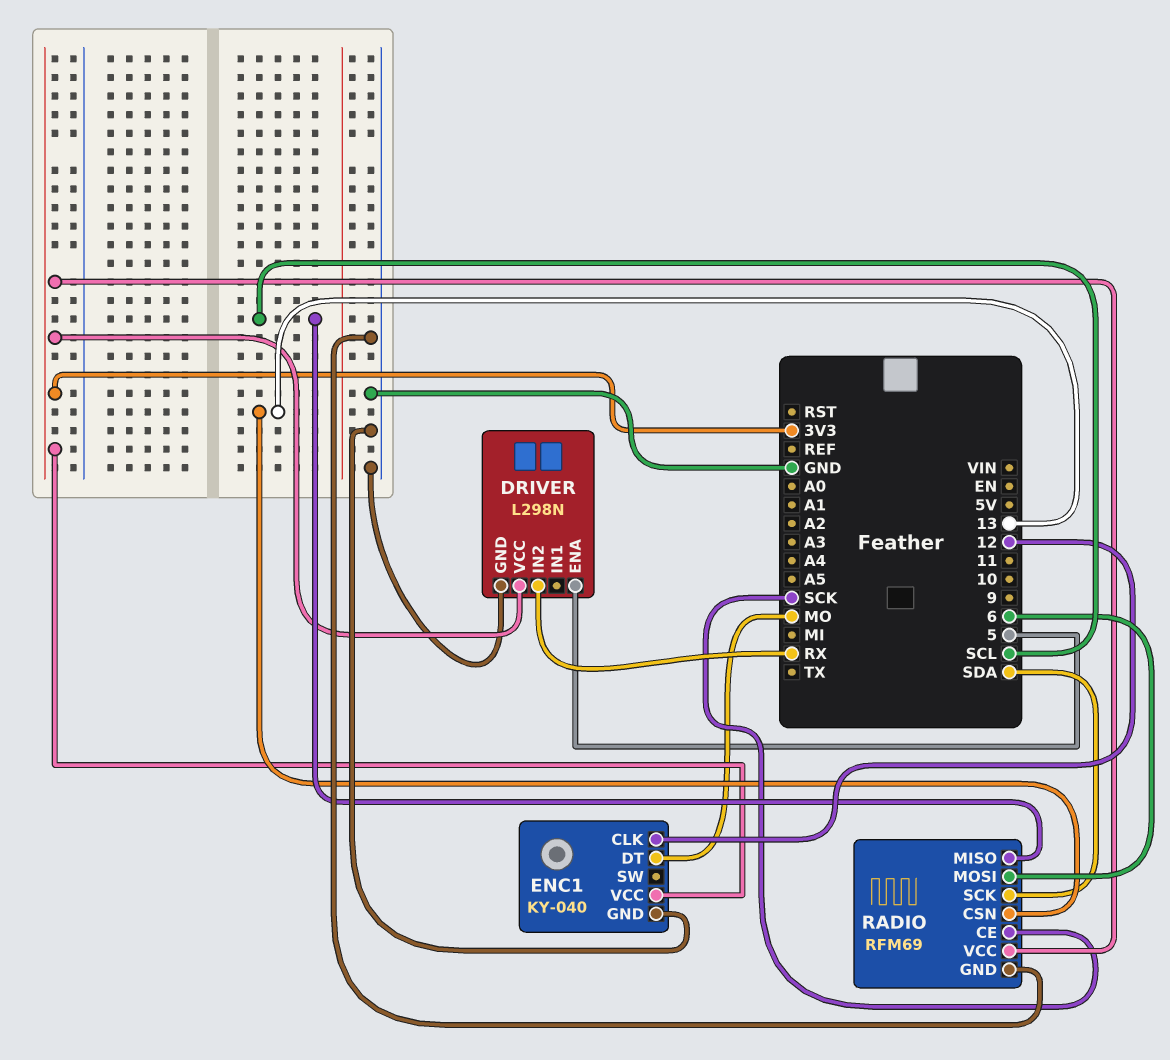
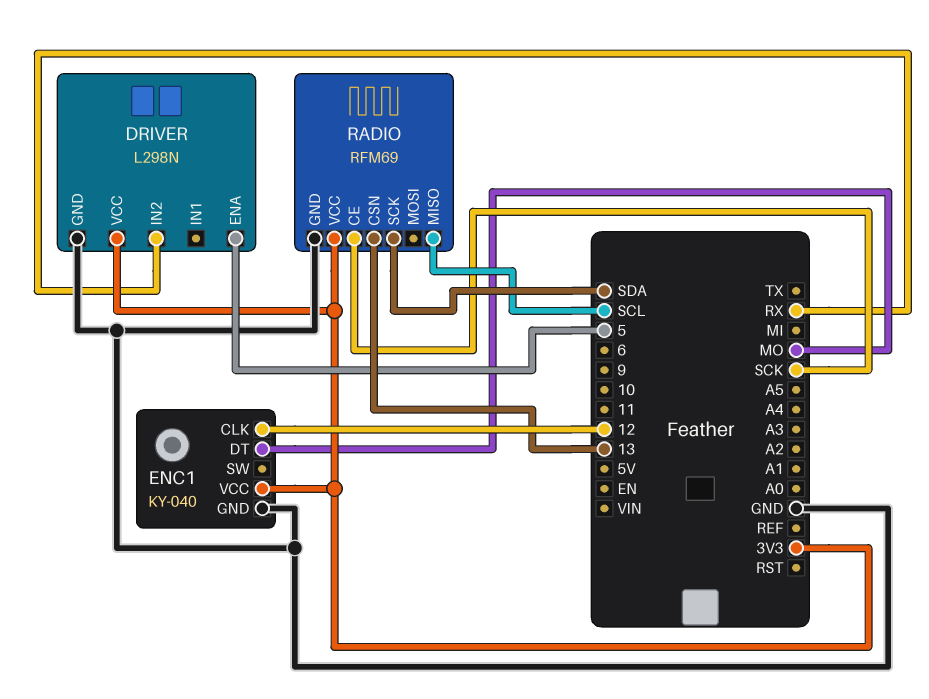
RADIO pin MOSI: 6 -> none

